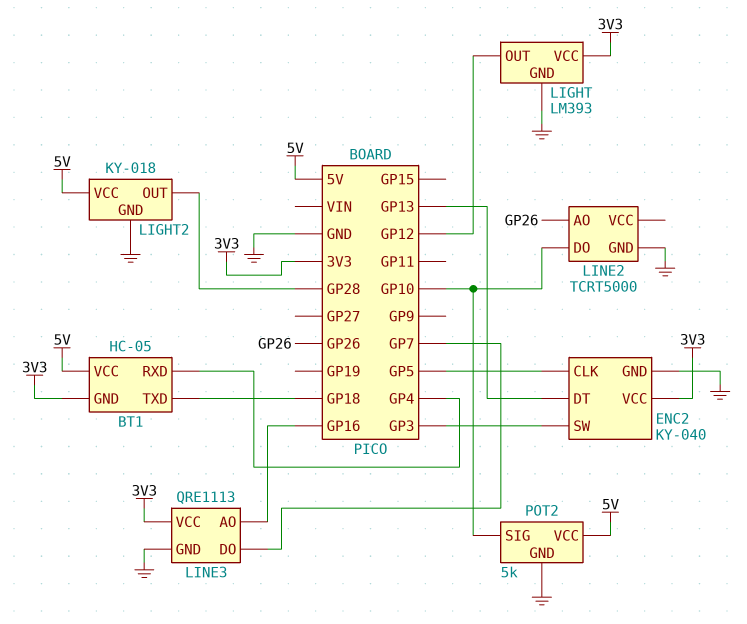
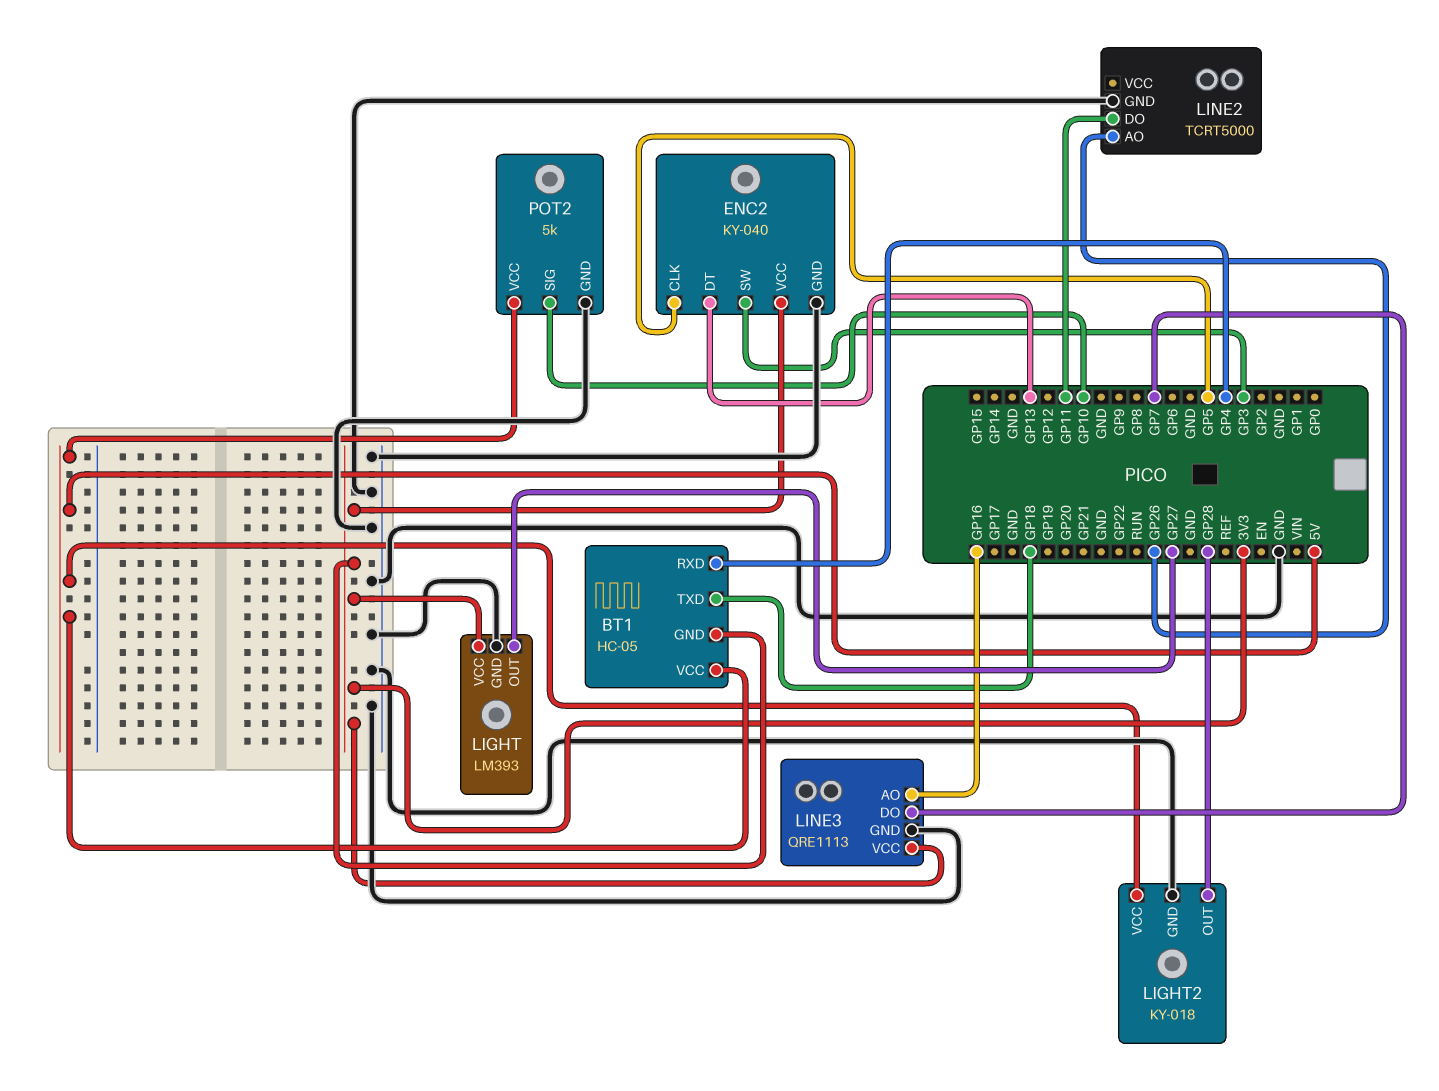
LIGHT pin OUT: GP12 -> GP27
LINE2 pin DO: GP10 -> GP11

